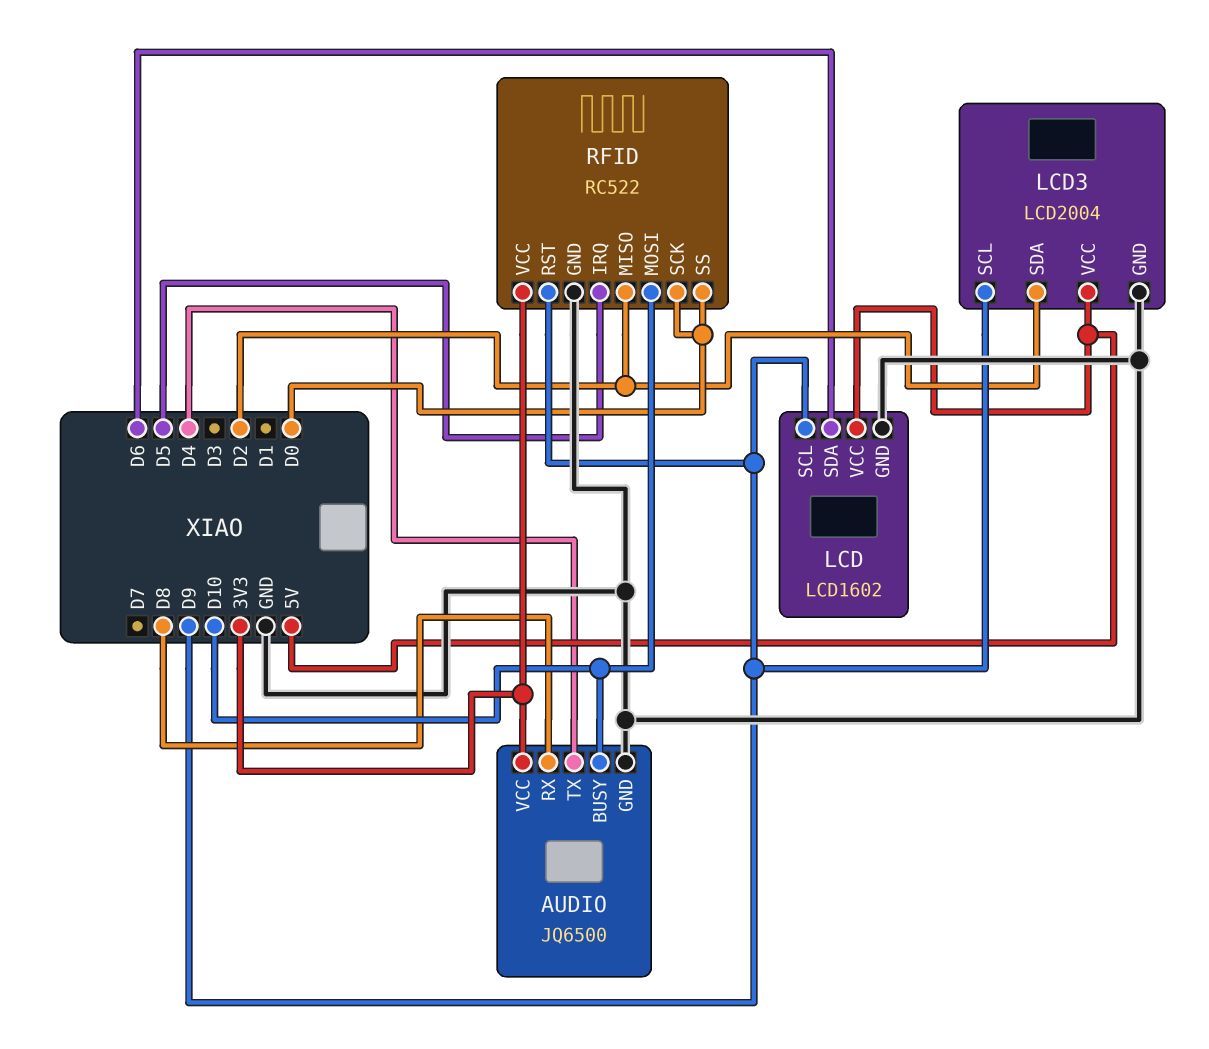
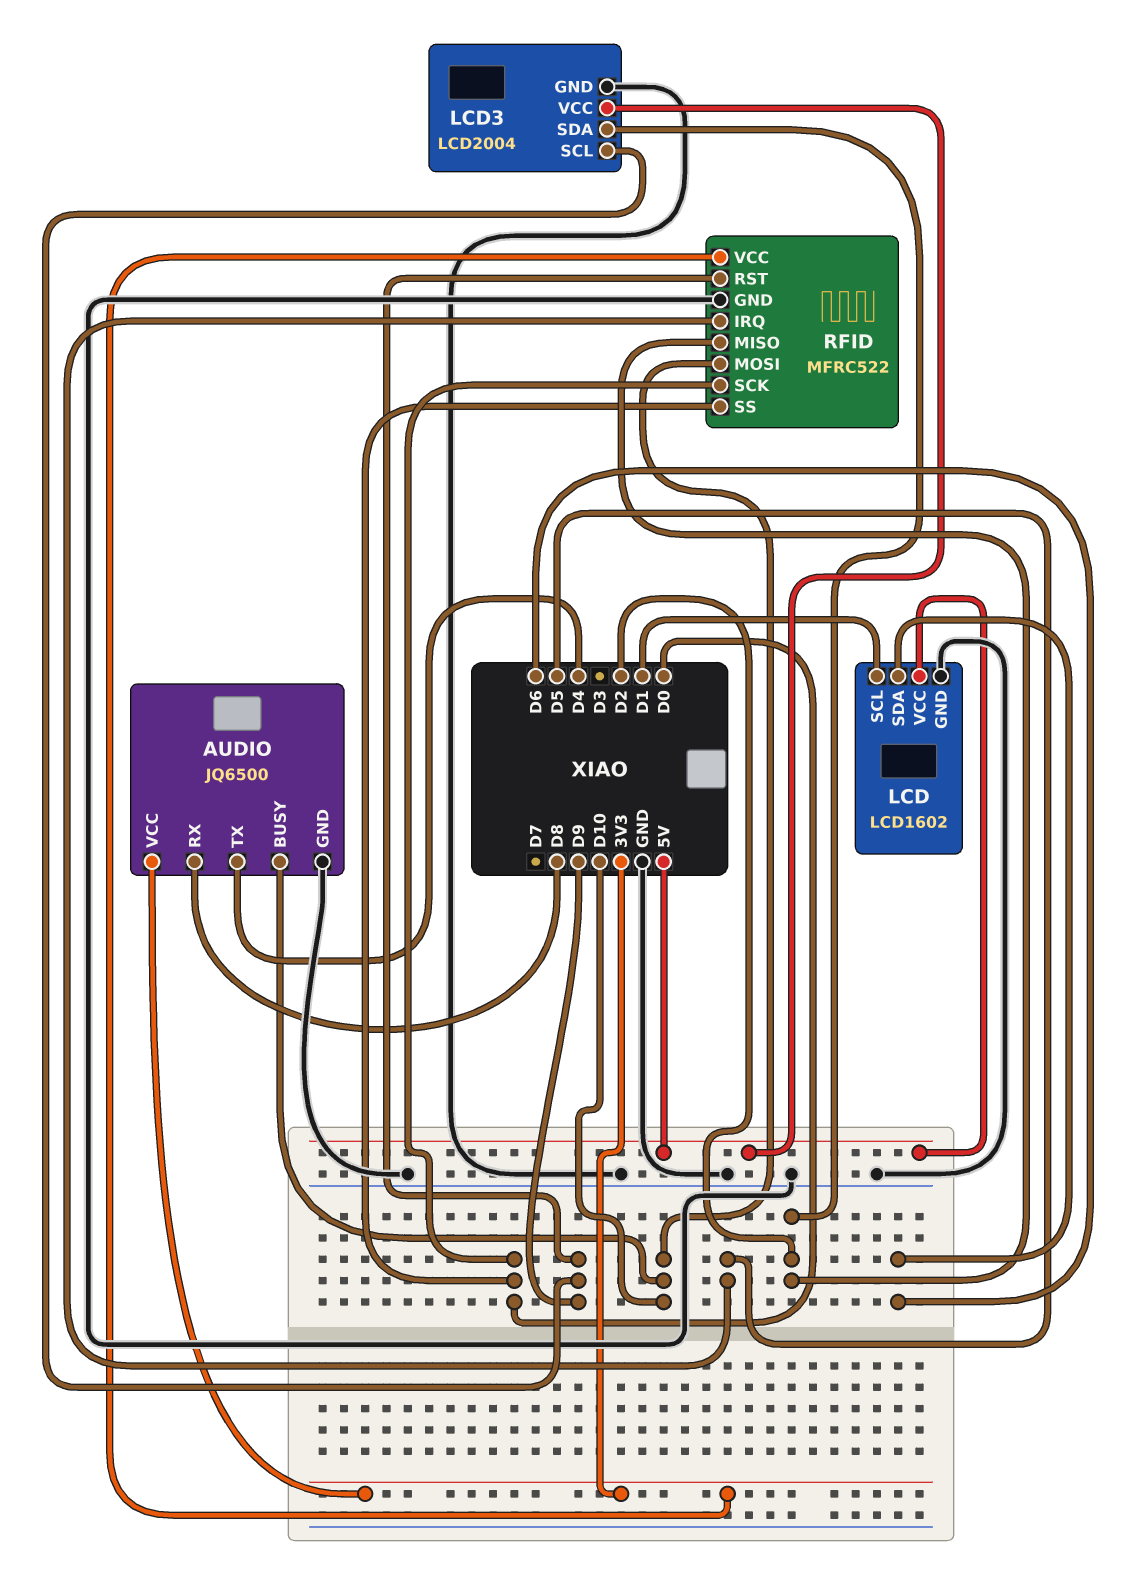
LCD pin SCL: D9 -> D1
RFID: RC522 -> MFRC522

